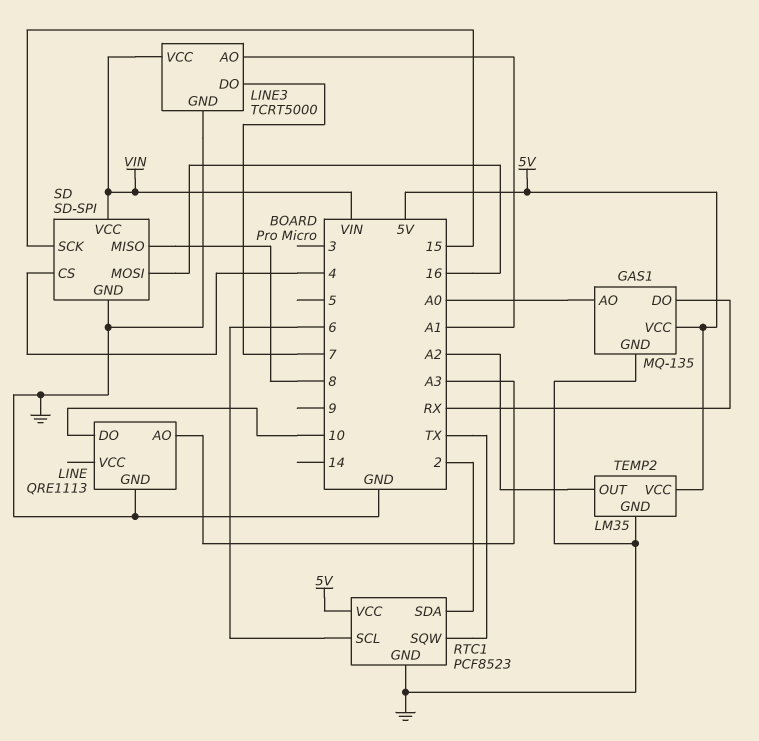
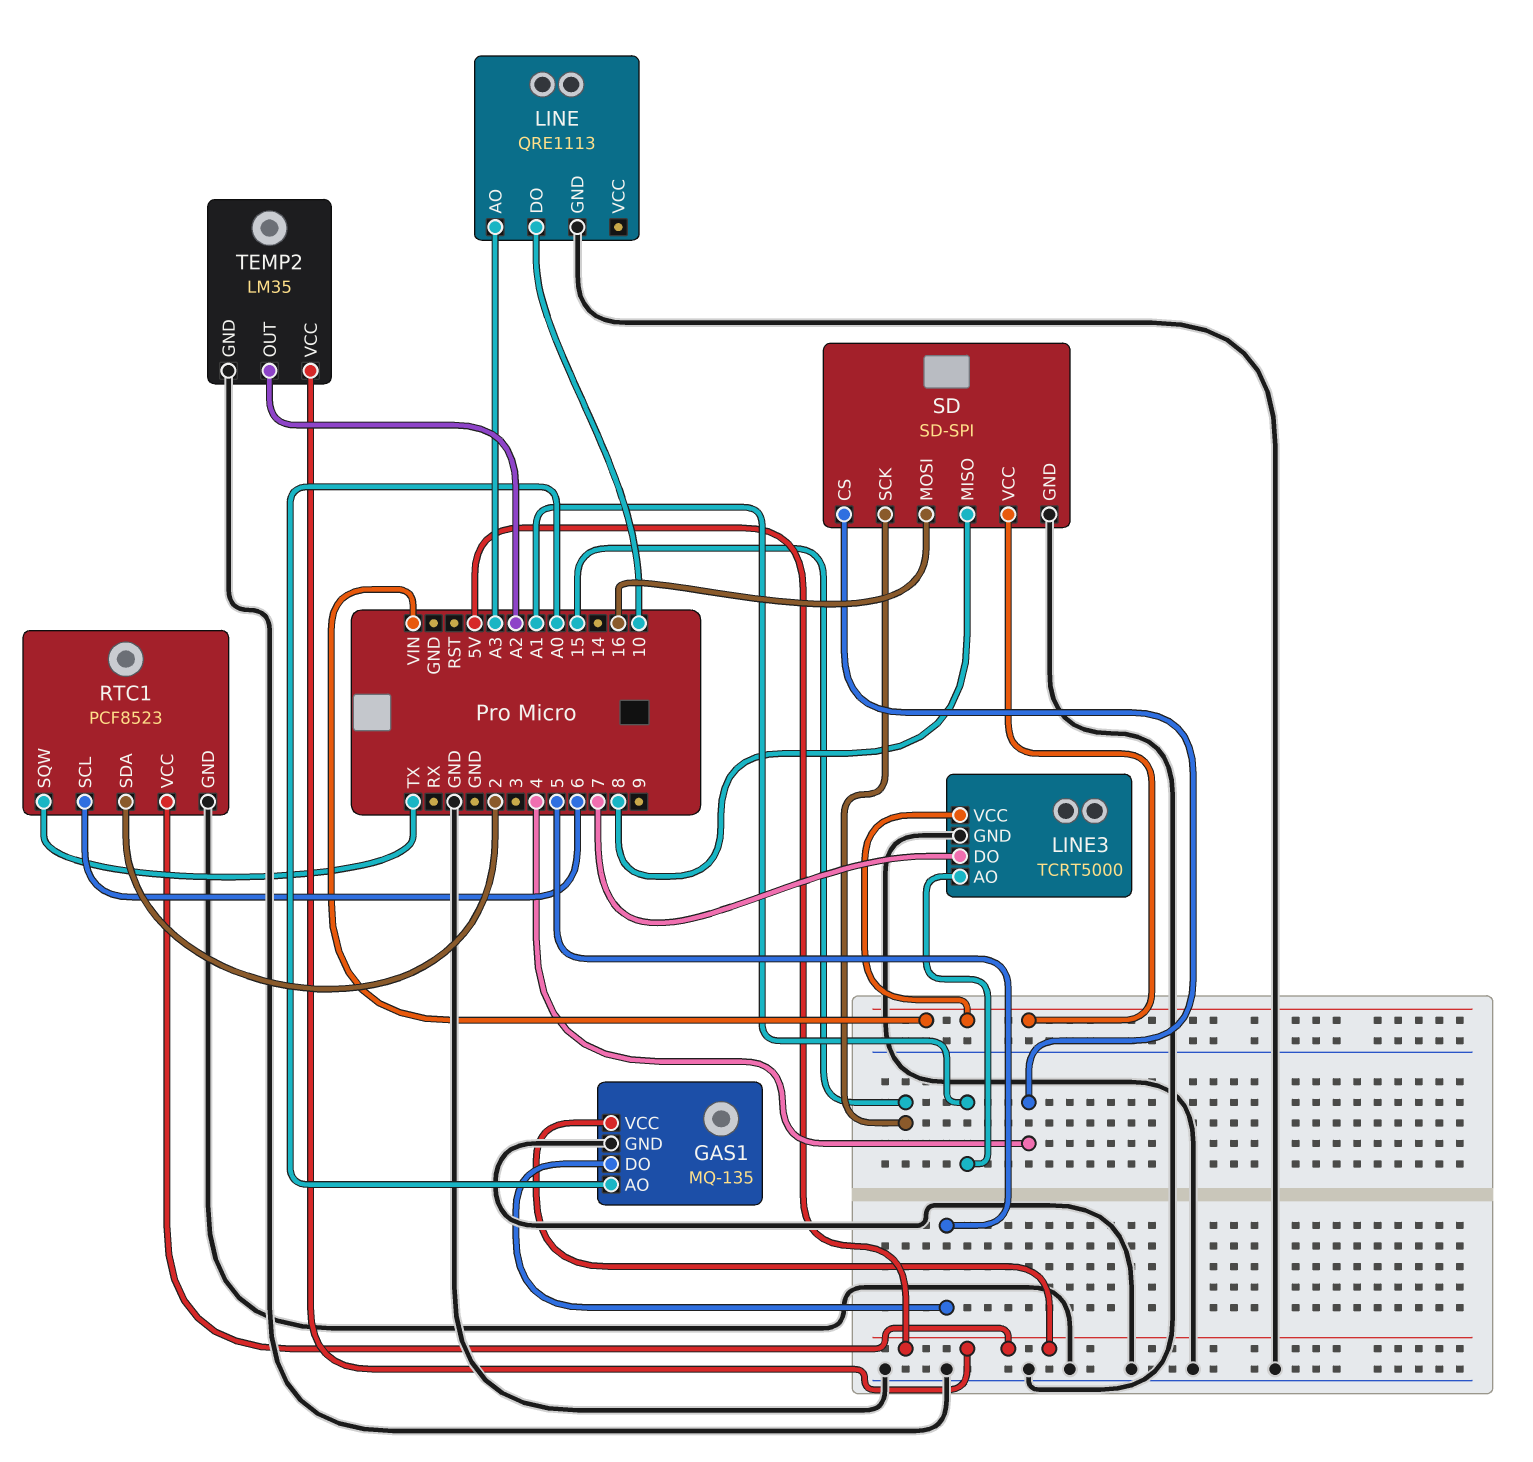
GAS1 pin DO: RX -> 5

